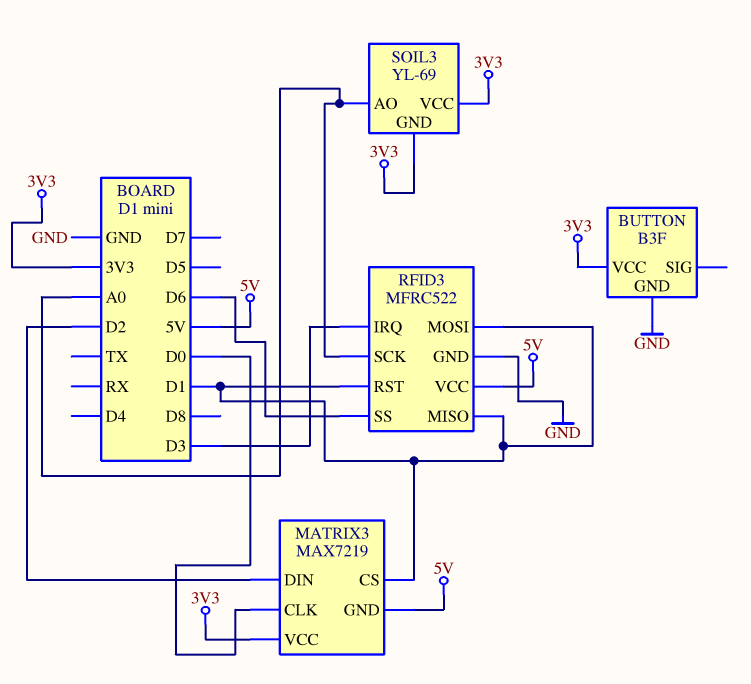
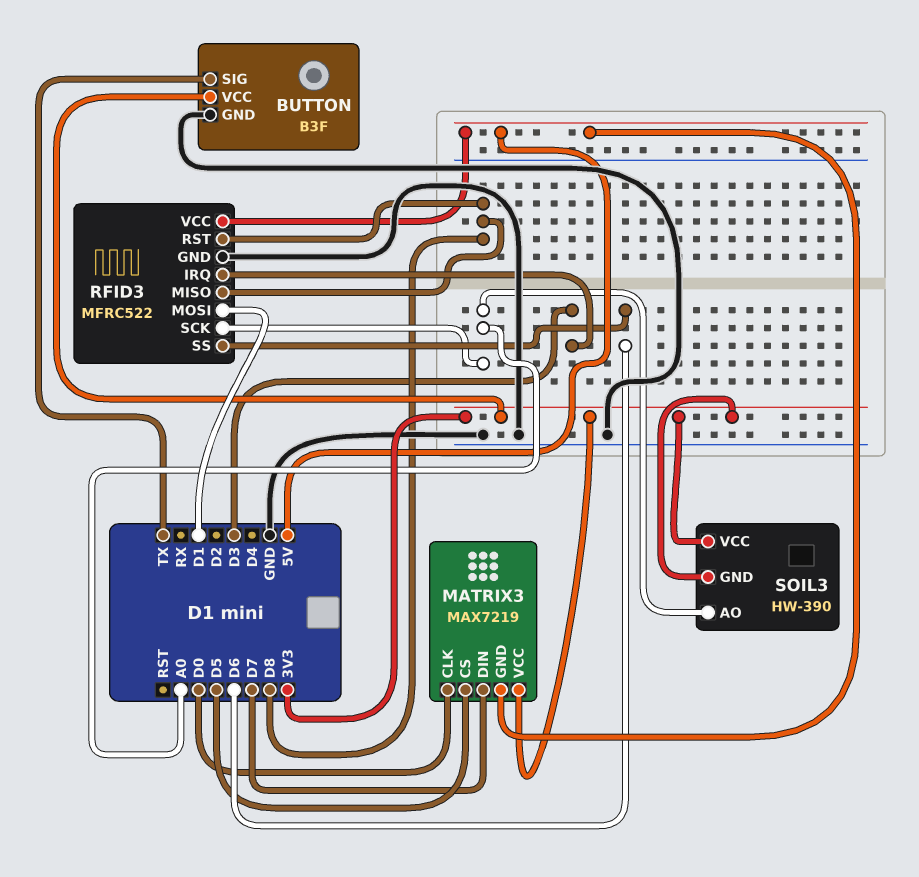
BUTTON pin SIG: none -> TX
MATRIX3 pin CS: D1 -> D5
MATRIX3 pin DIN: D2 -> D7
RFID3 pin MISO: D1 -> D8
RFID3 pin RST: D1 -> D8
SOIL3: YL-69 -> HW-390

